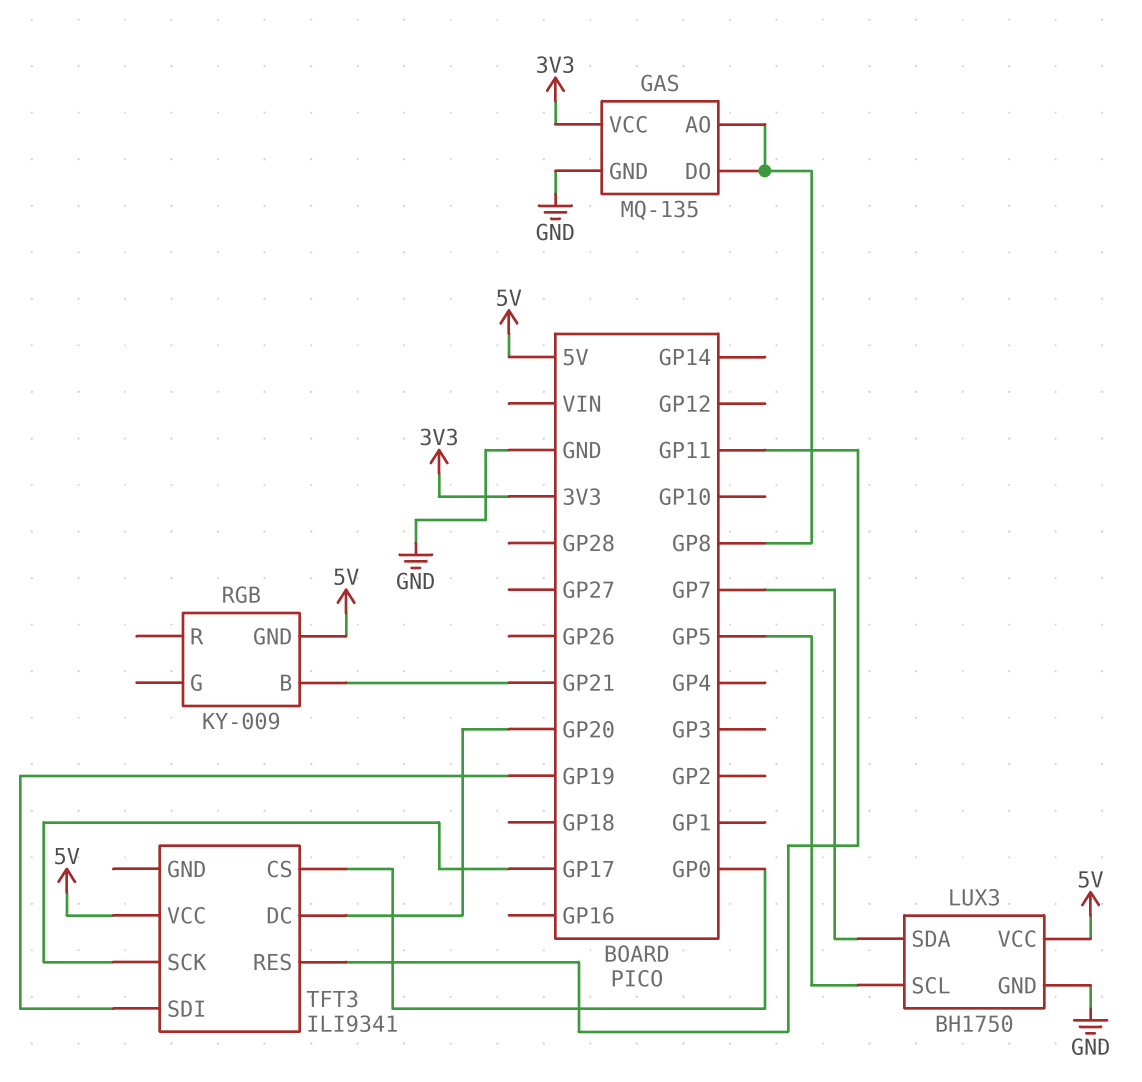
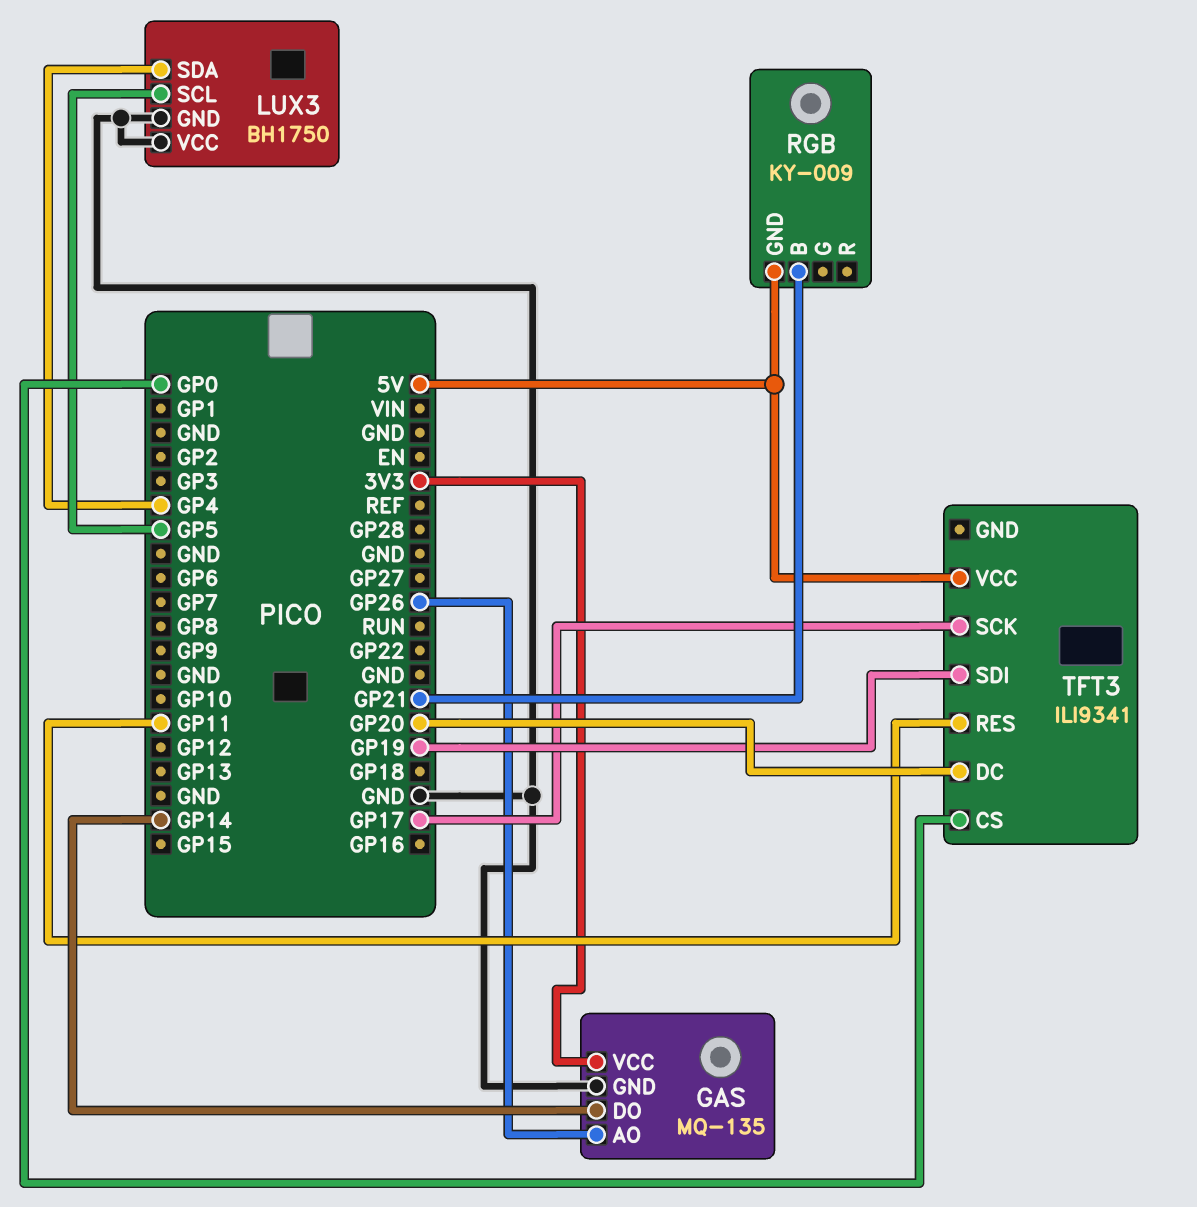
GAS pin AO: GP8 -> GP26
GAS pin DO: GP8 -> GP14
LUX3 pin SDA: GP7 -> GP4
LUX3 pin VCC: 5V -> GND

